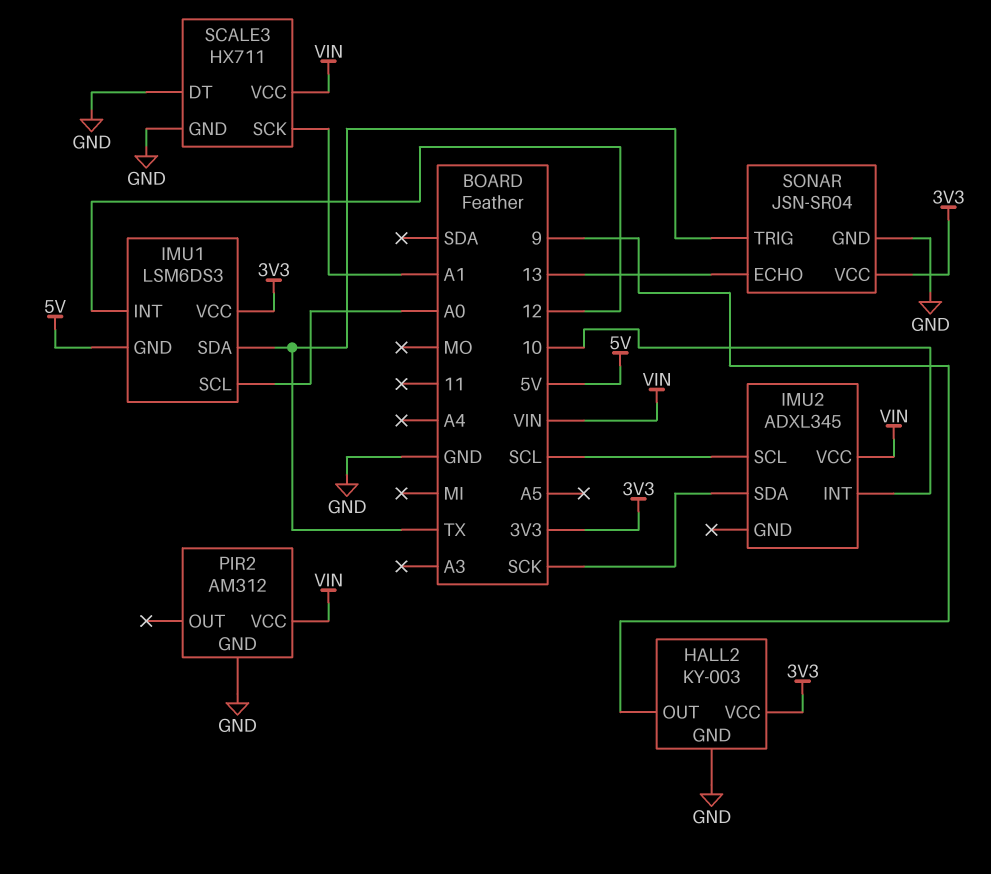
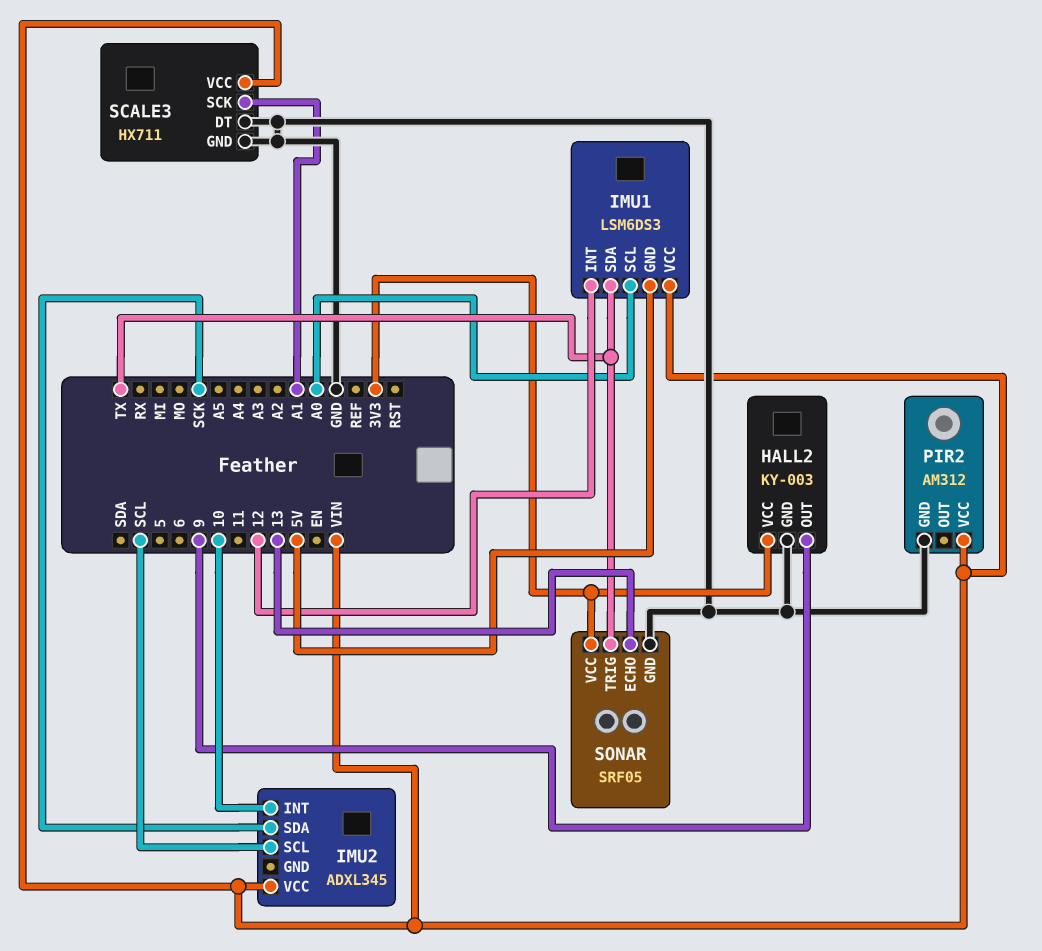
IMU1 pin VCC: 3V3 -> VIN
SONAR: JSN-SR04 -> SRF05

